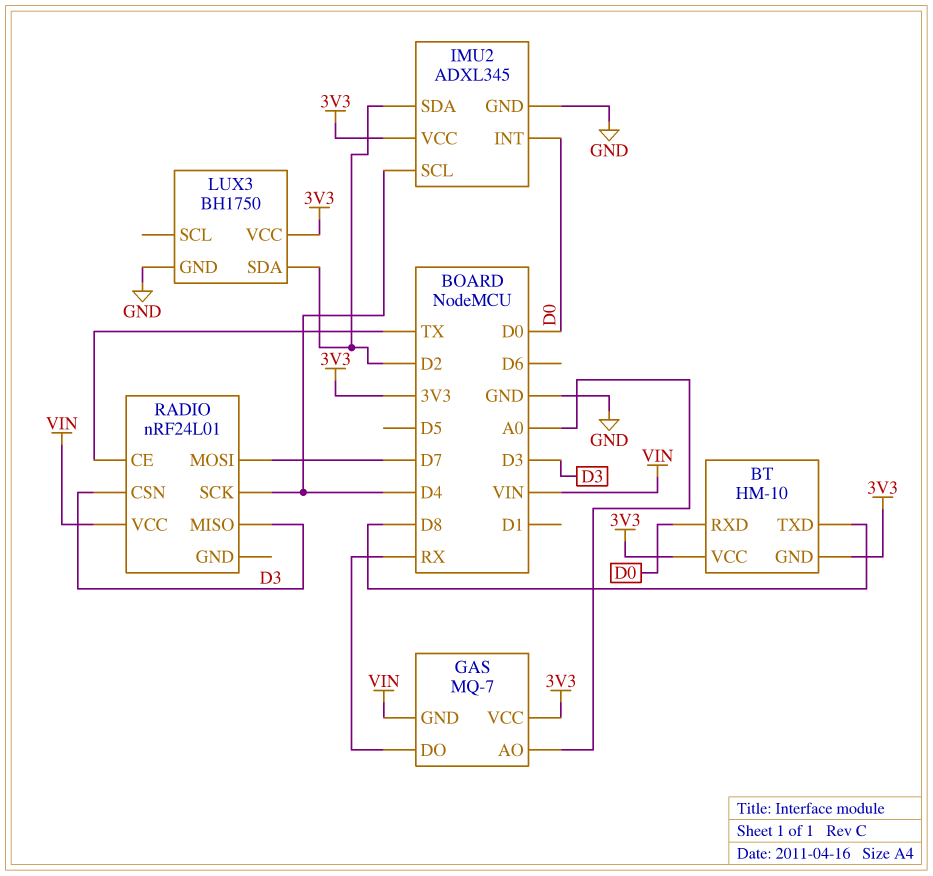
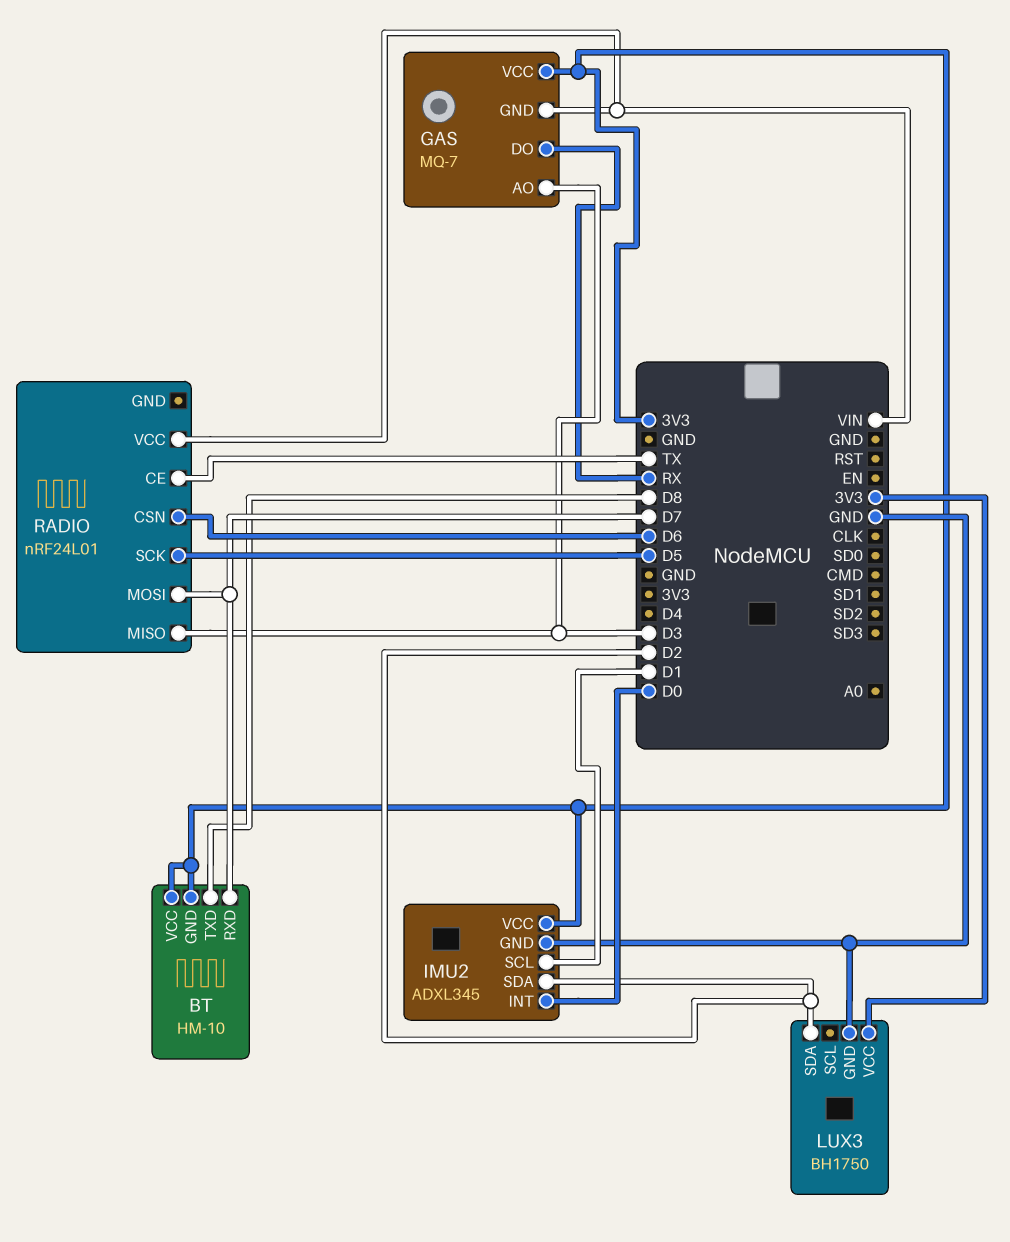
BT pin RXD: D0 -> D7
GAS pin AO: A0 -> D3
IMU2 pin SCL: D4 -> D1
RADIO pin CSN: D3 -> D6
RADIO pin SCK: D4 -> D5

